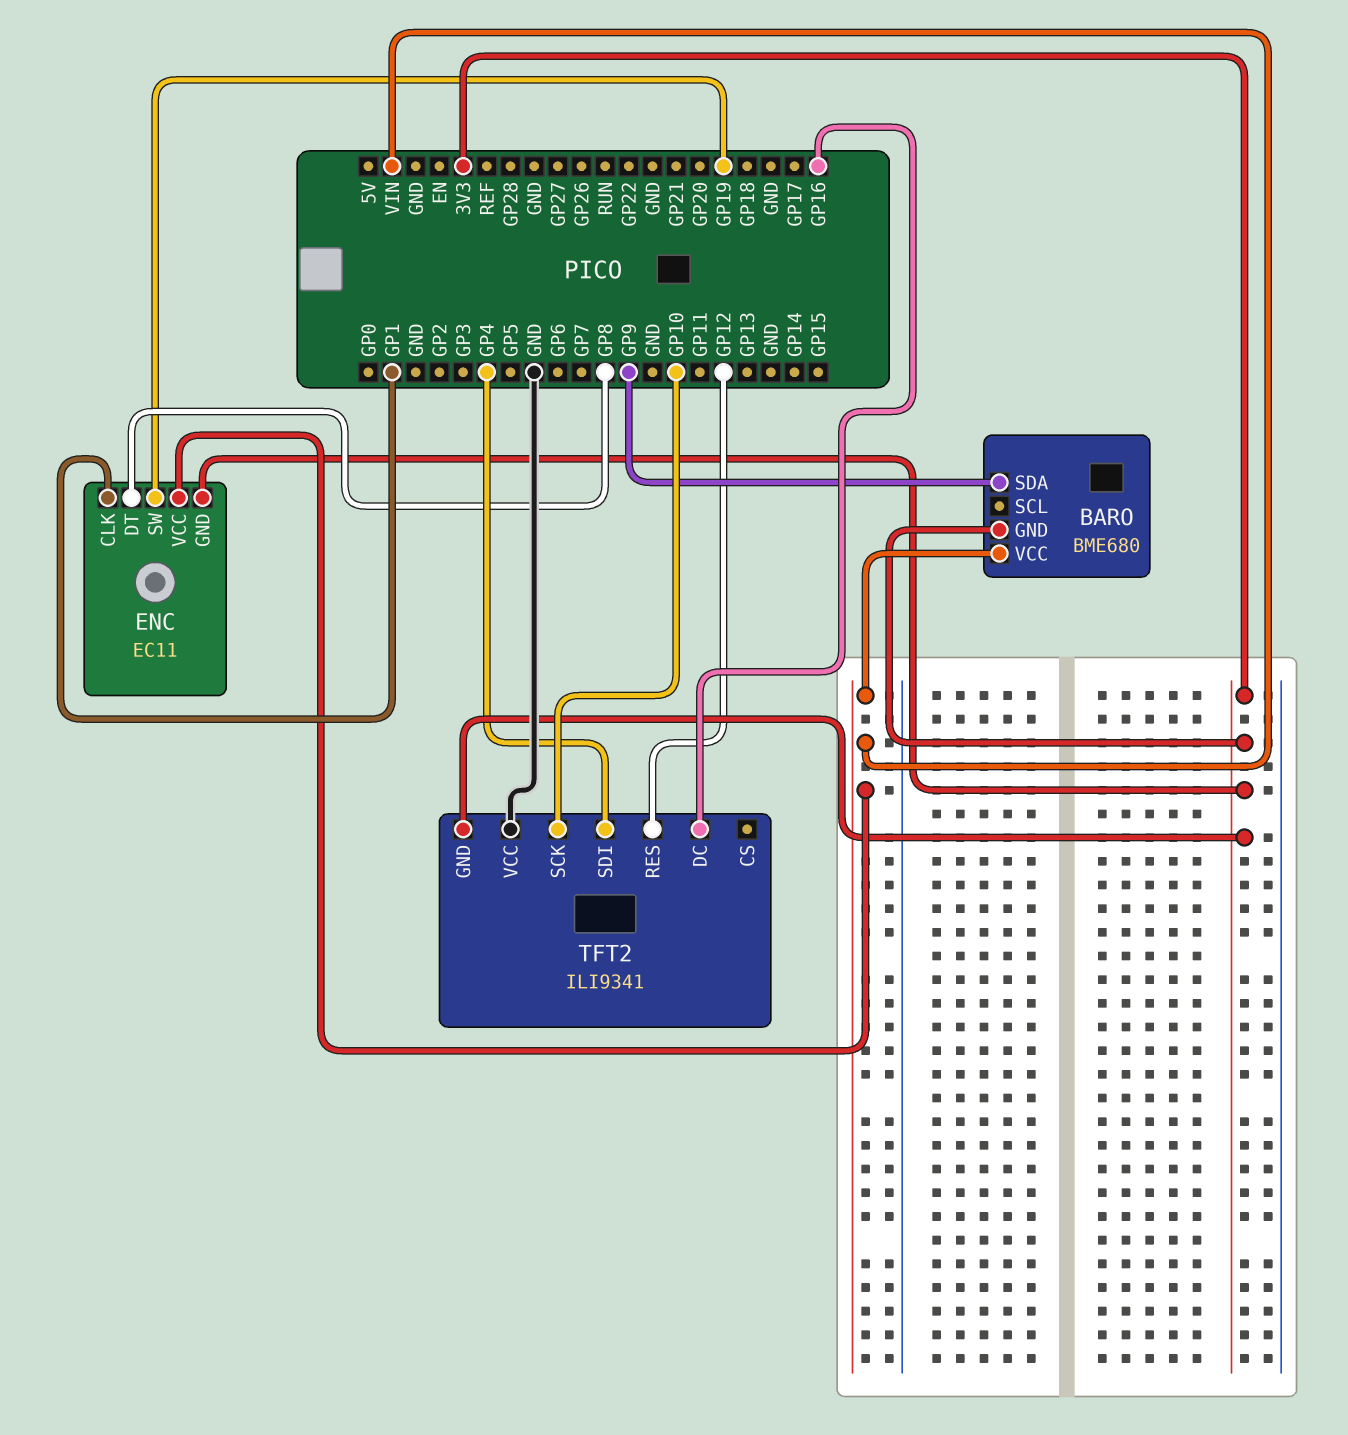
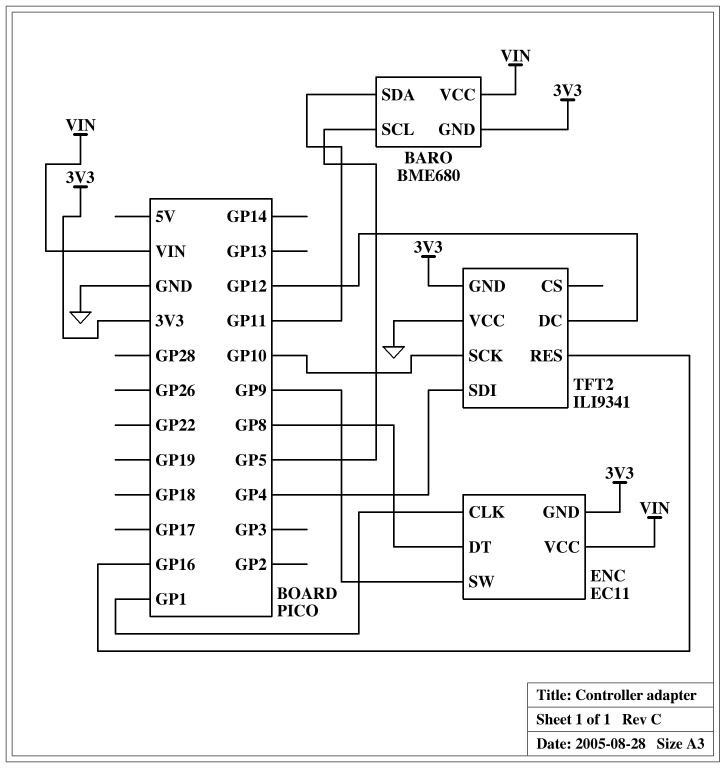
BARO pin SCL: none -> GP5
BARO pin SDA: GP9 -> GP11
ENC pin SW: GP19 -> GP9
TFT2 pin DC: GP16 -> GP12
TFT2 pin RES: GP12 -> GP16

